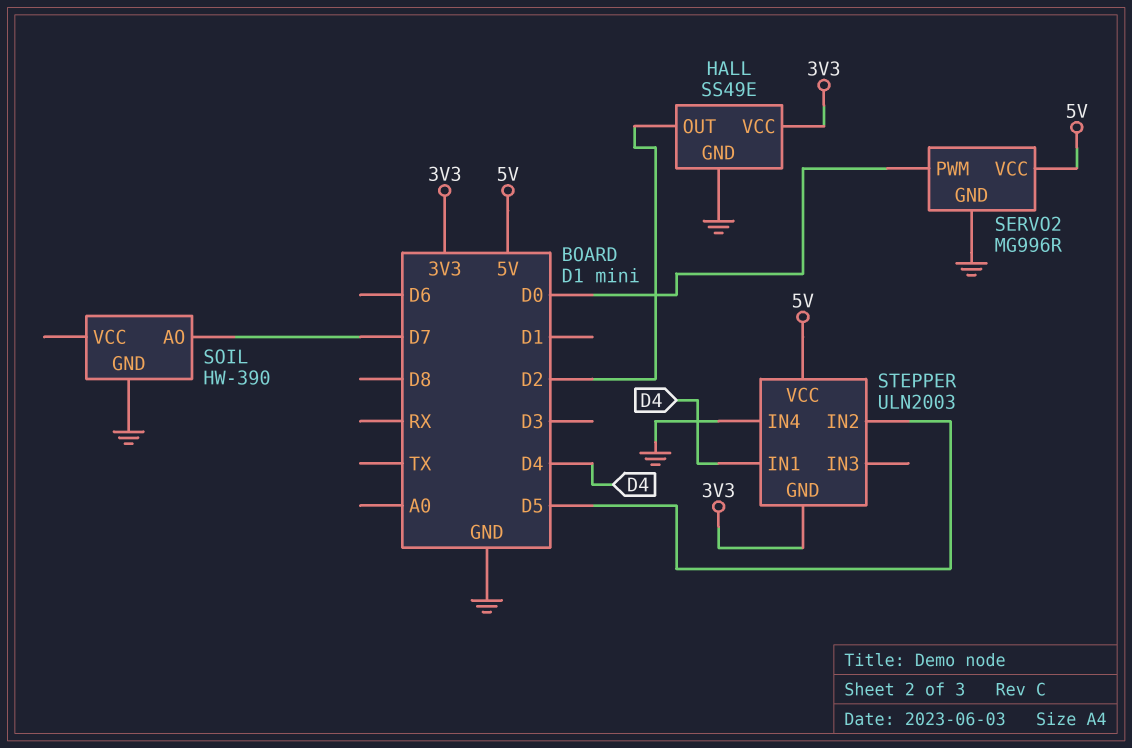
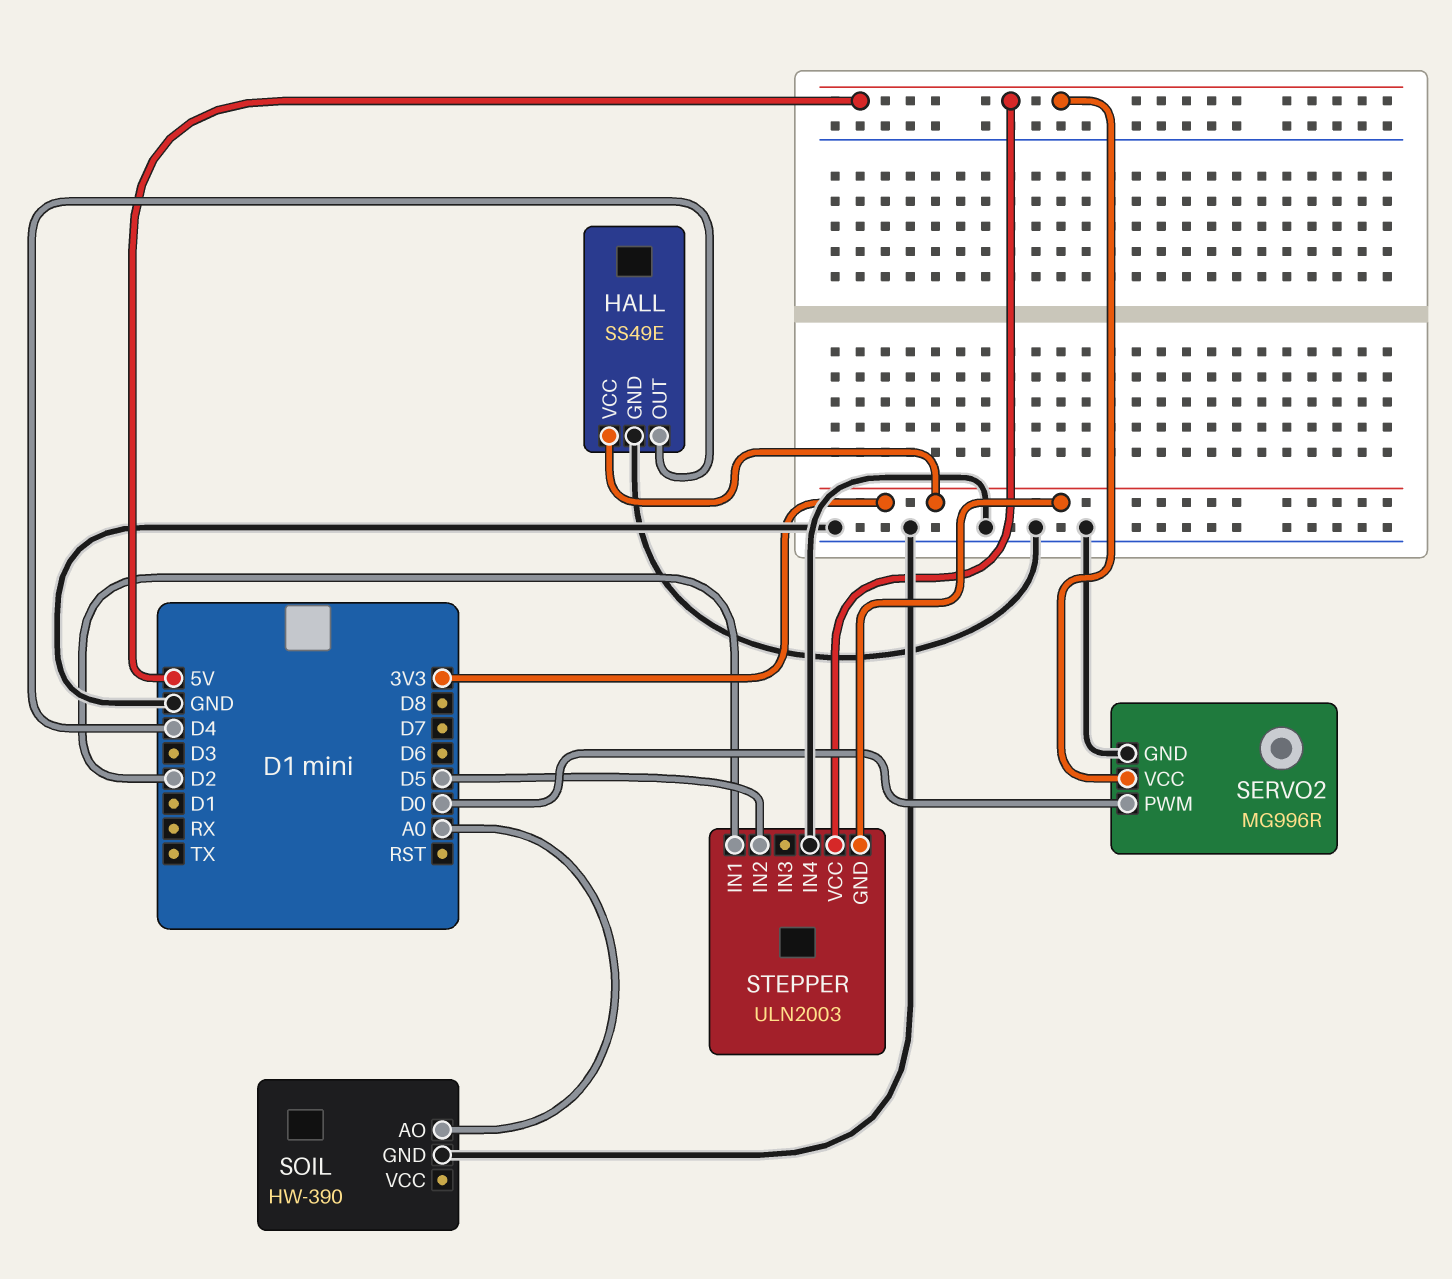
HALL pin OUT: D2 -> D4
SOIL pin AO: D7 -> A0
STEPPER pin IN1: D4 -> D2

